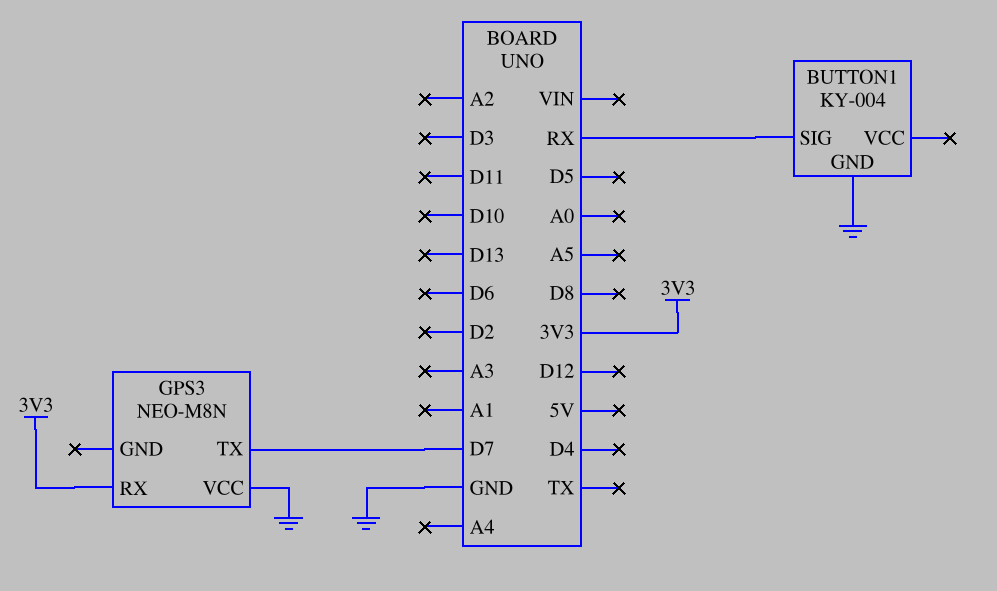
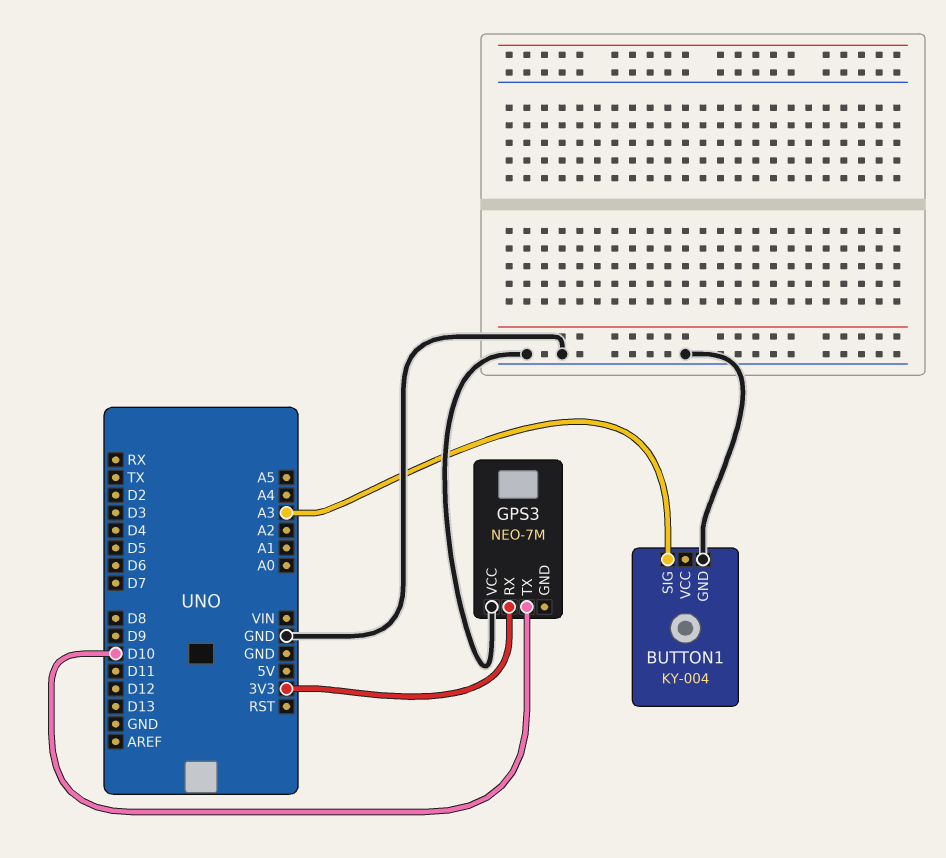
BUTTON1 pin SIG: RX -> A3
GPS3: NEO-M8N -> NEO-7M
GPS3 pin TX: D7 -> D10

